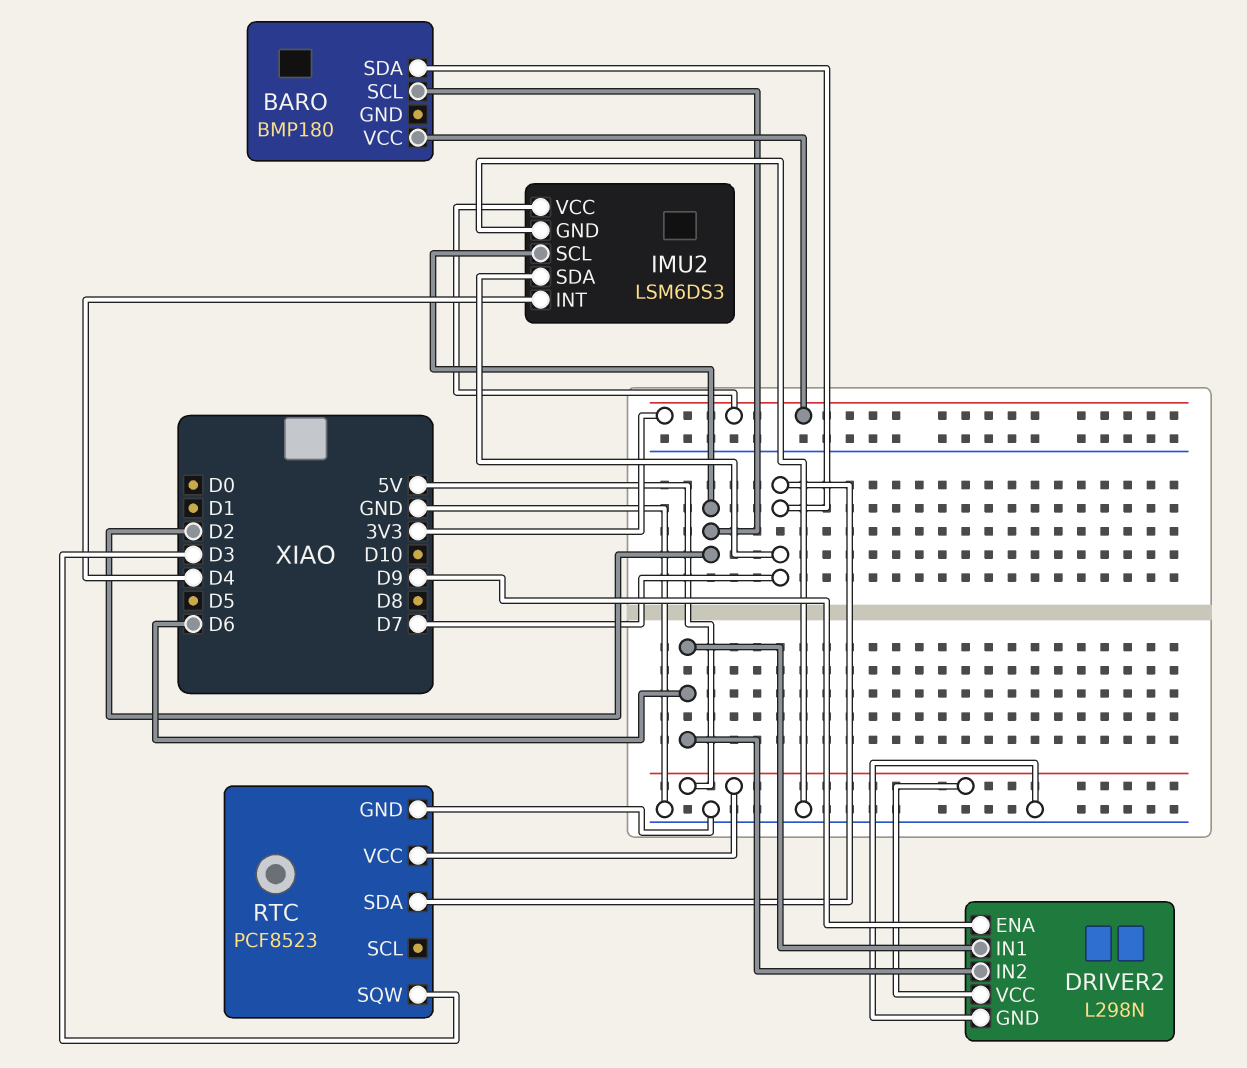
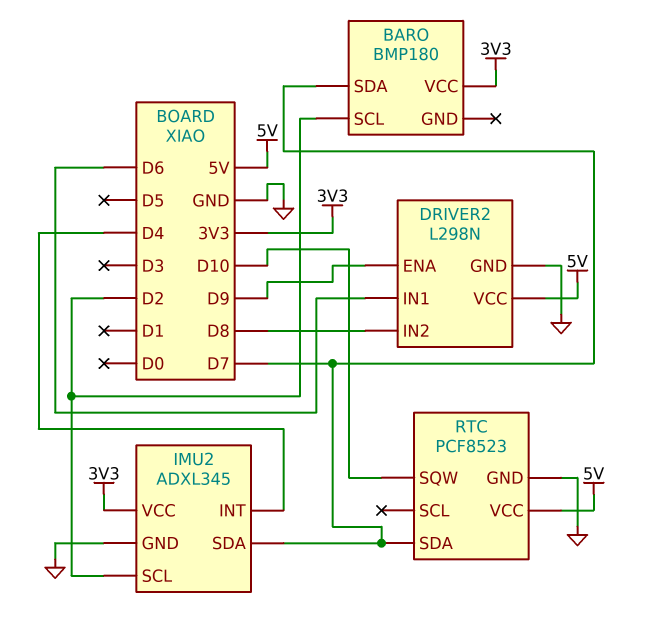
DRIVER2 pin IN2: D6 -> D8
IMU2: LSM6DS3 -> ADXL345
RTC pin SQW: D3 -> D10

